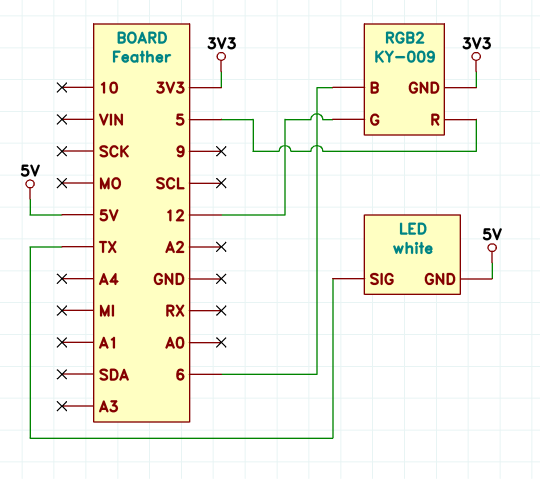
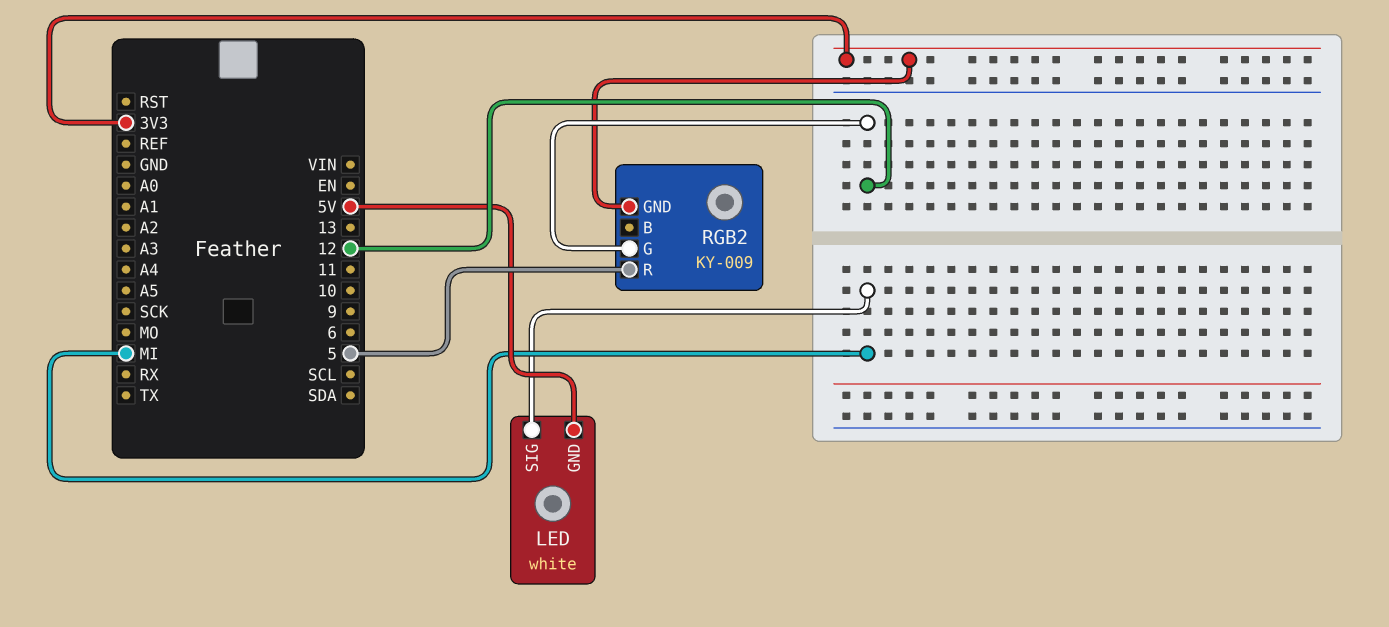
LED pin SIG: TX -> MI
RGB2 pin B: 6 -> none

